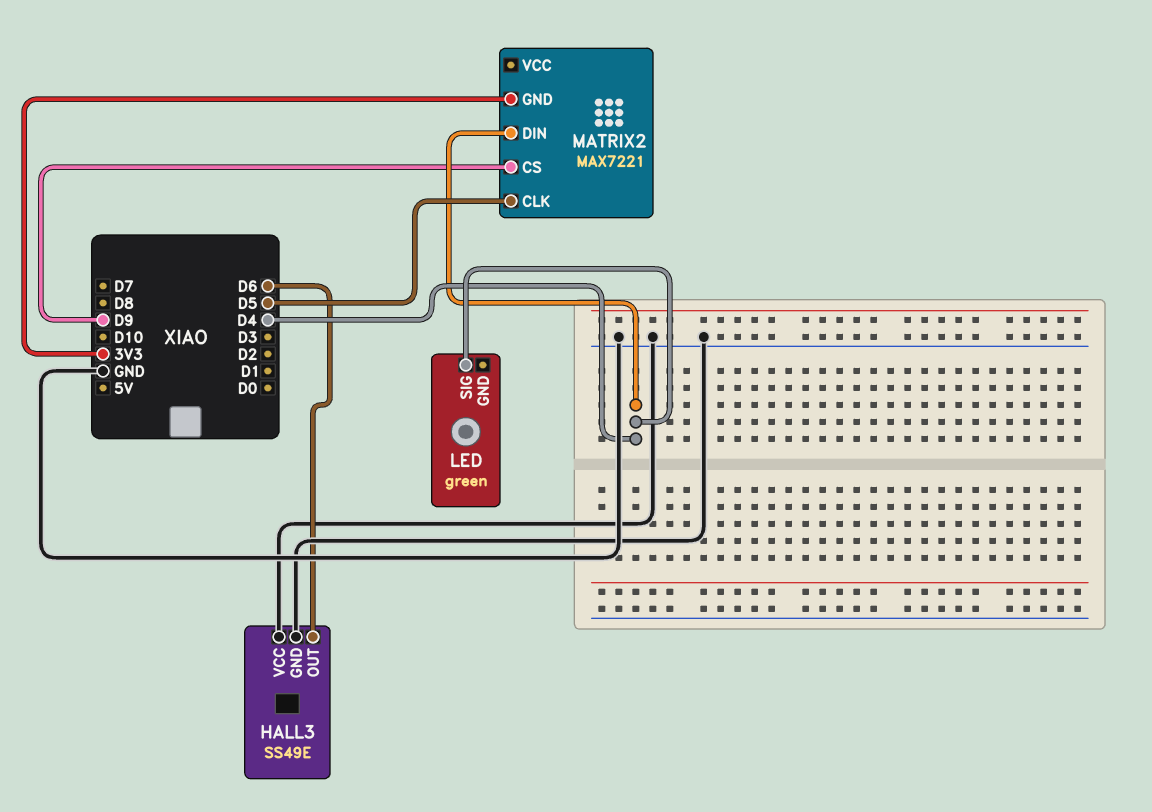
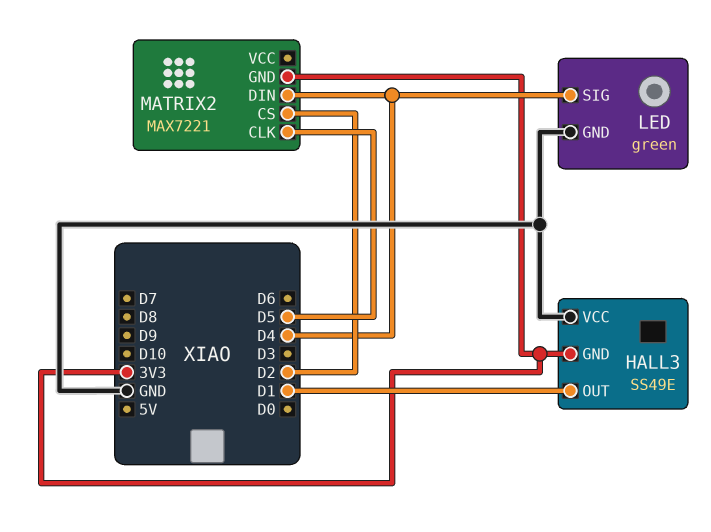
HALL3 pin GND: GND -> 3V3
HALL3 pin OUT: D6 -> D1
LED pin GND: none -> GND
MATRIX2 pin CS: D9 -> D2

